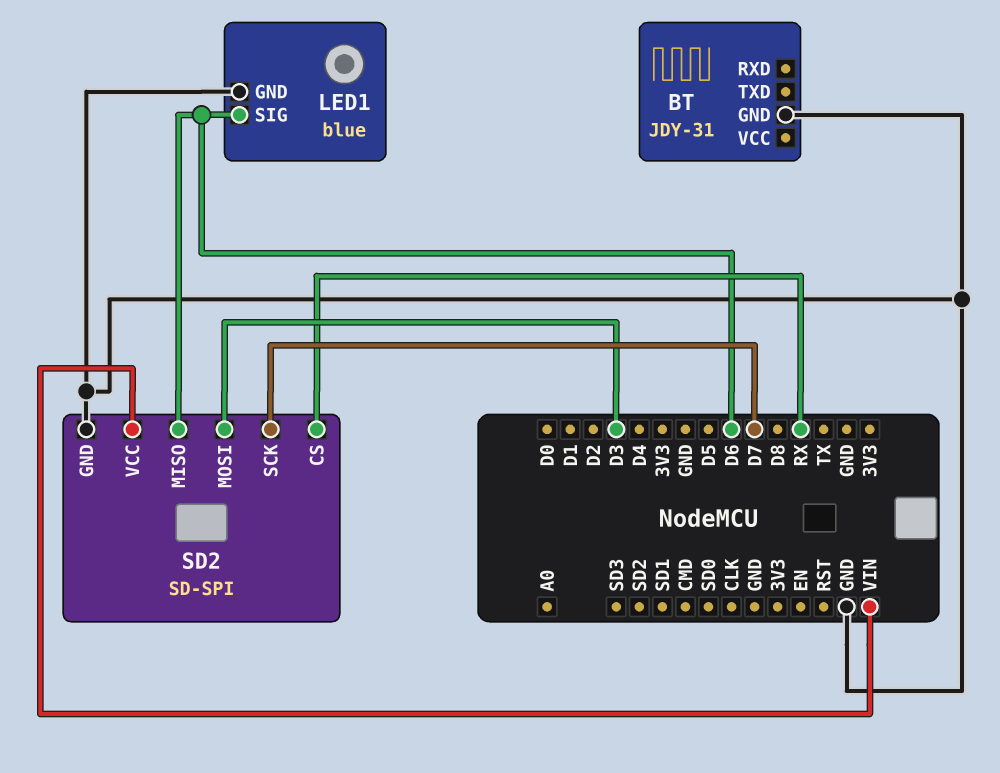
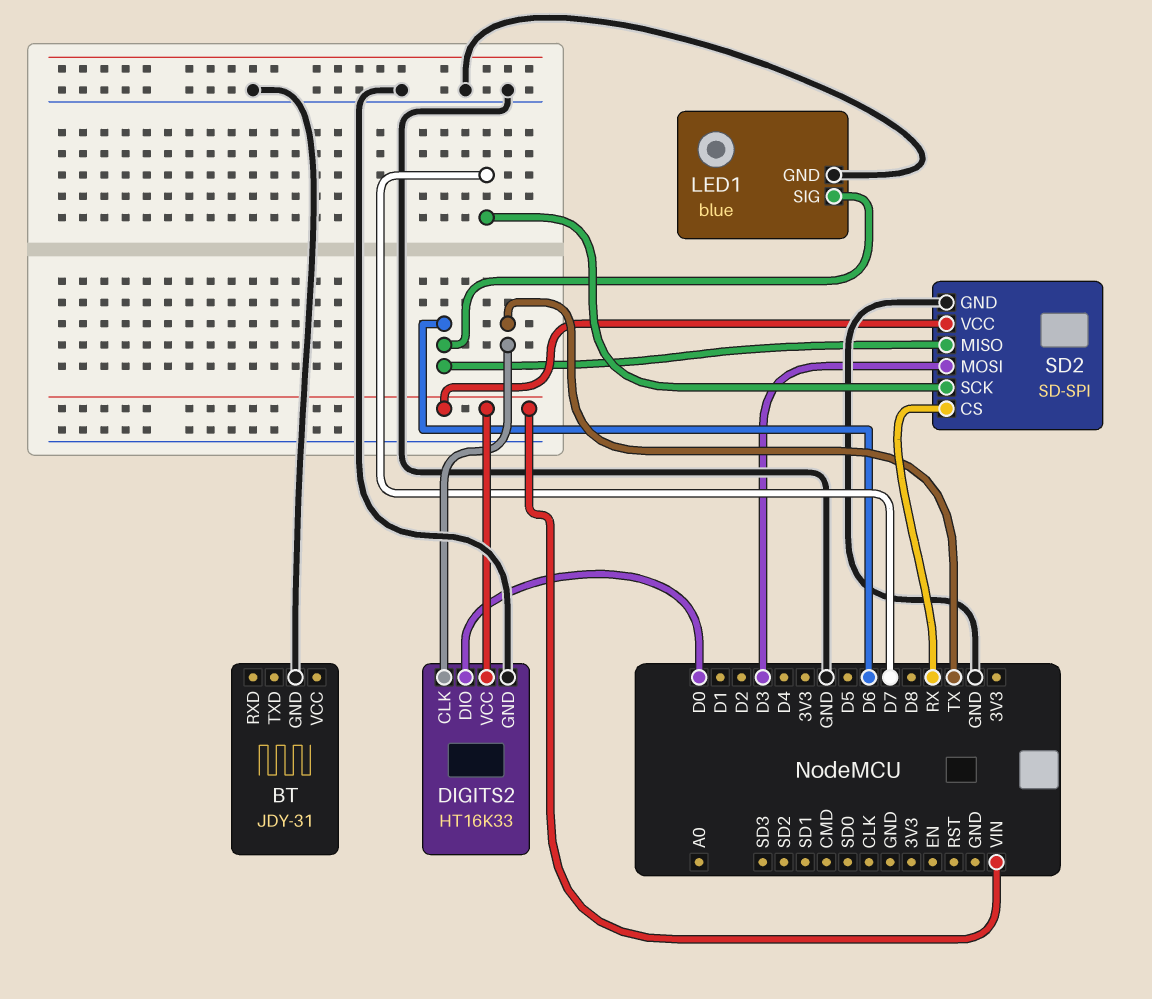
DIGITS2: none -> HT16K33
DIGITS2 pin CLK: none -> TX
DIGITS2 pin DIO: none -> D0
DIGITS2 pin GND: none -> GND
DIGITS2 pin VCC: none -> VIN

